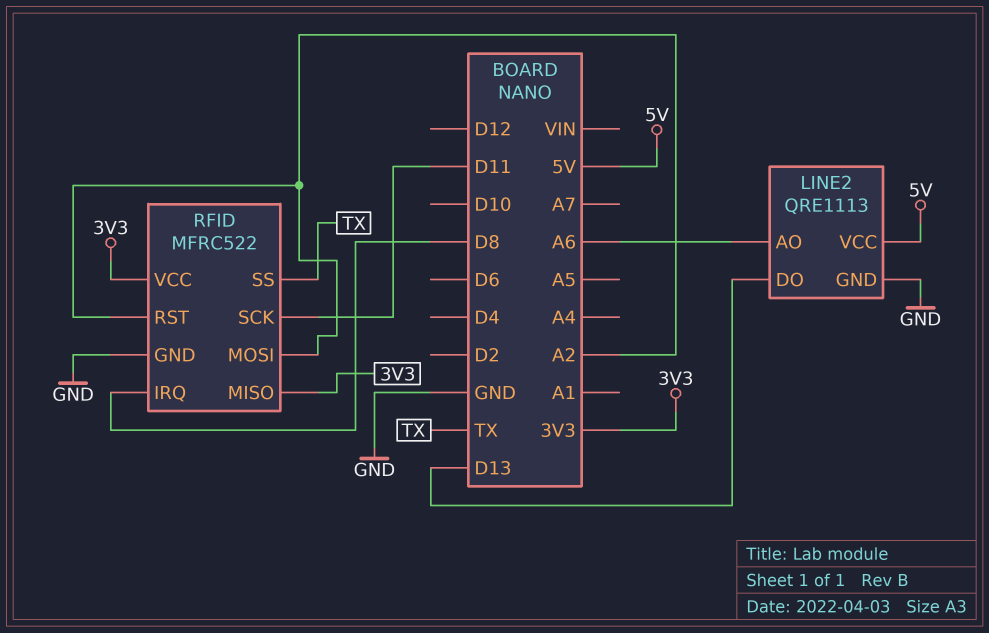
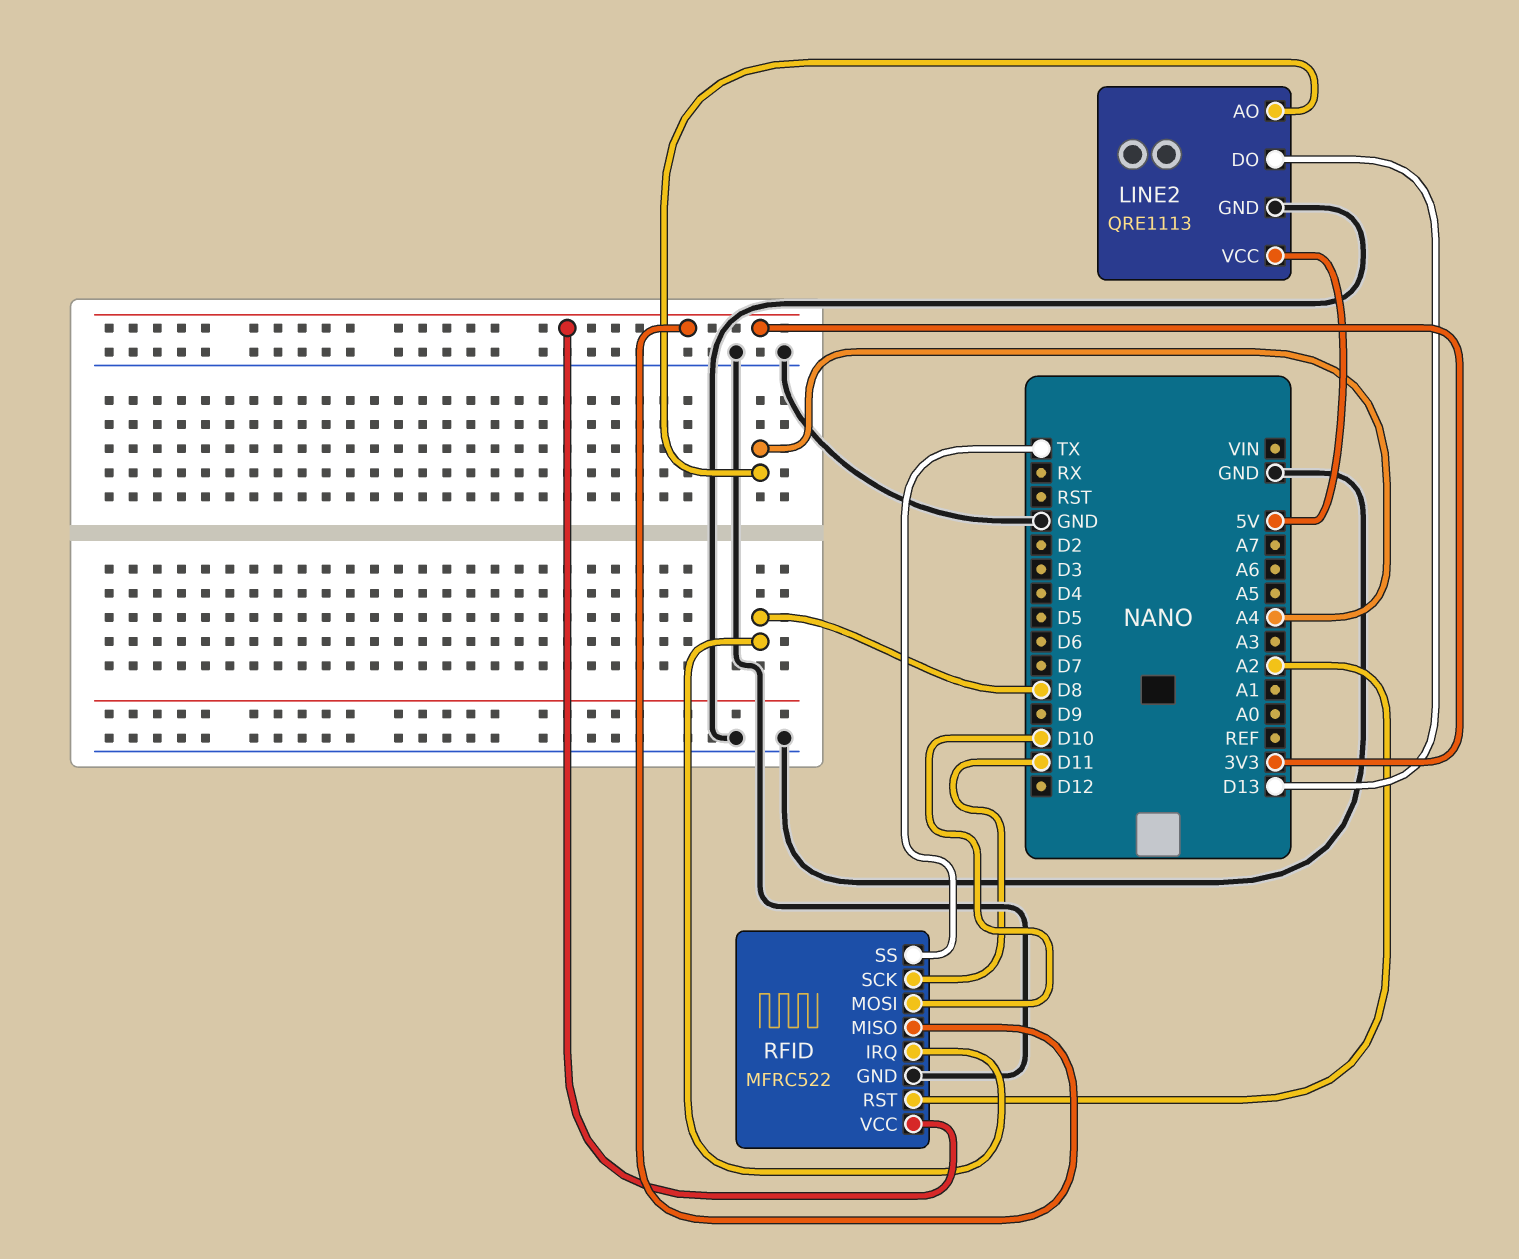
LINE2 pin AO: A6 -> A4
RFID pin MOSI: A2 -> D10

